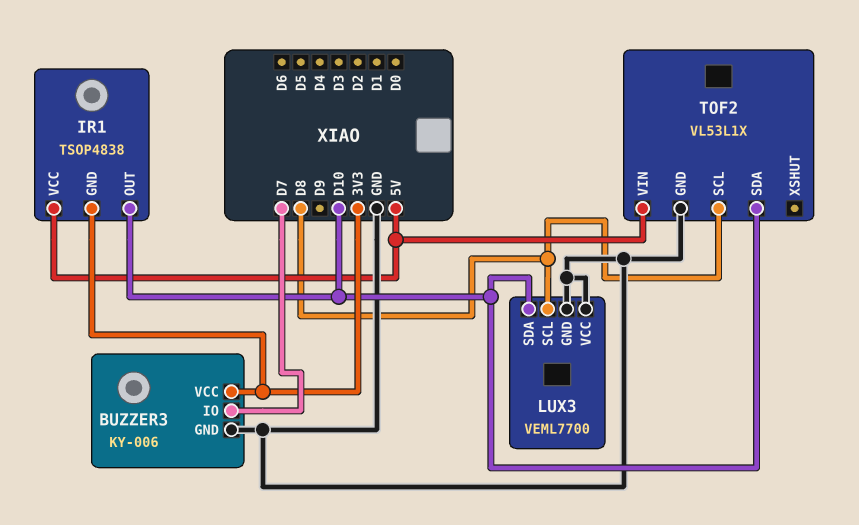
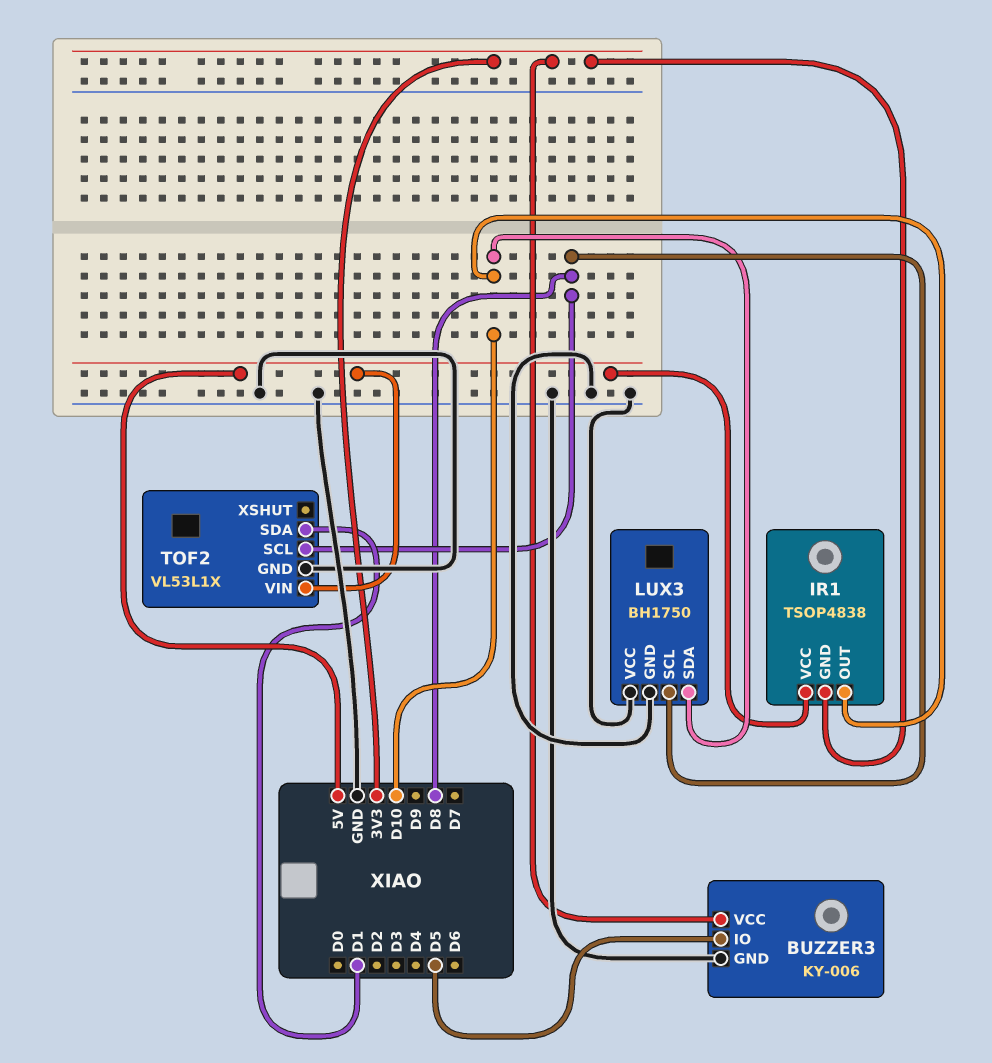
BUZZER3 pin IO: D7 -> D5
LUX3: VEML7700 -> BH1750
TOF2 pin SDA: D10 -> D1

